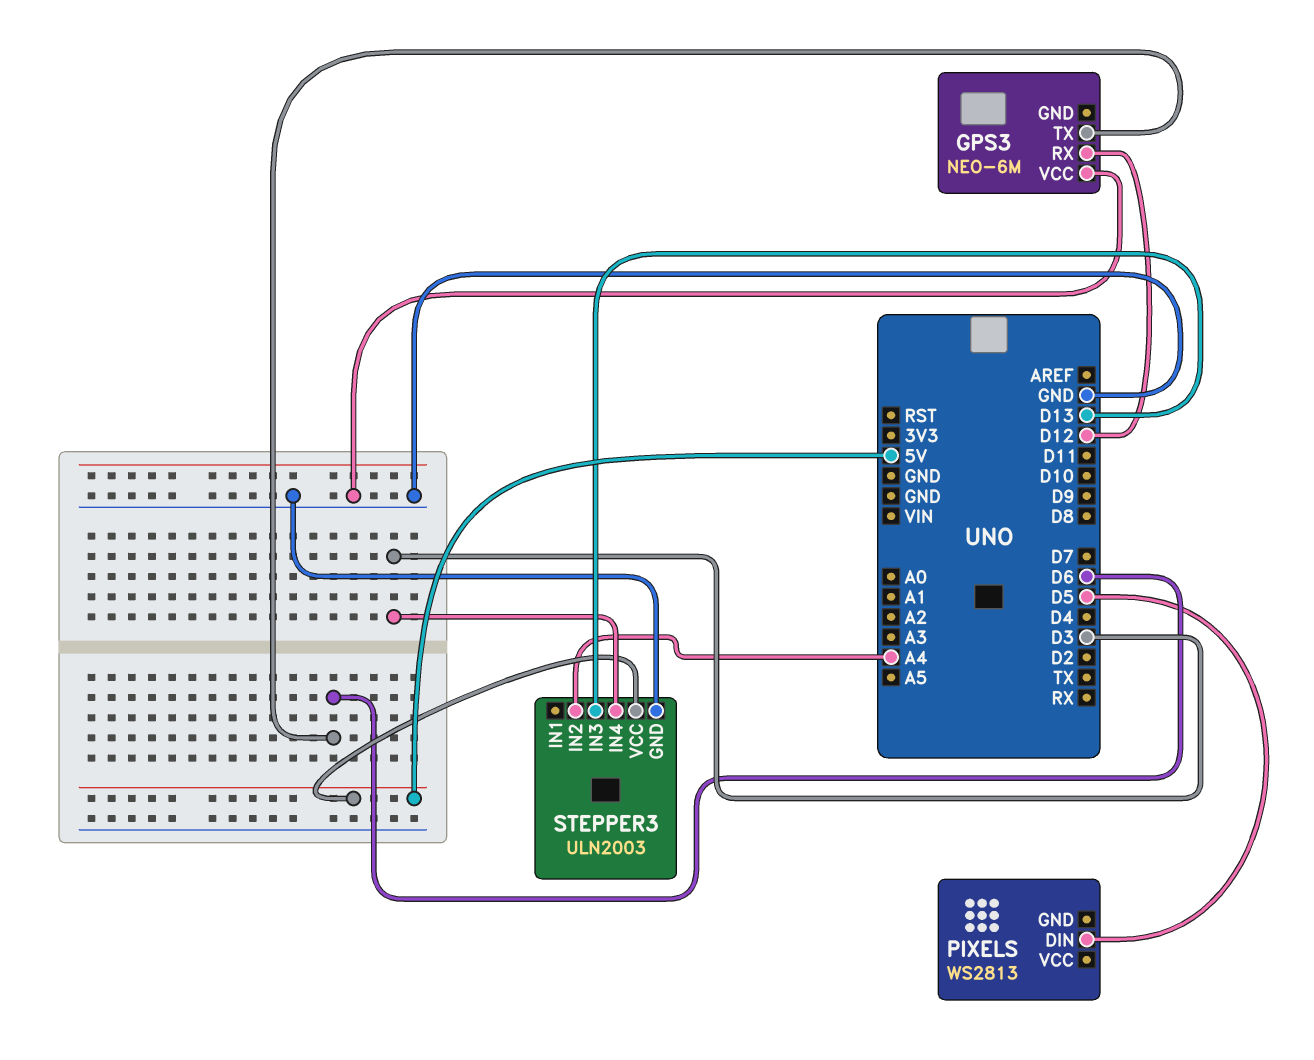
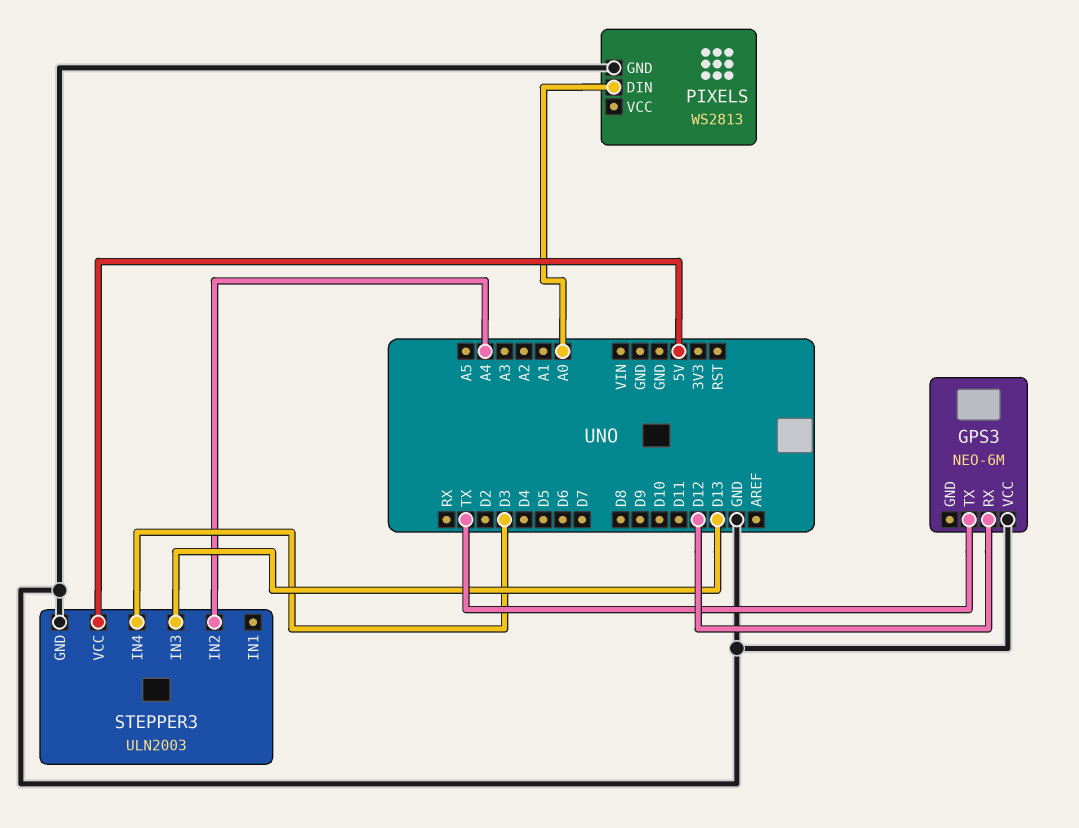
GPS3 pin TX: D6 -> TX
PIXELS pin DIN: D5 -> A0
PIXELS pin GND: none -> GND

